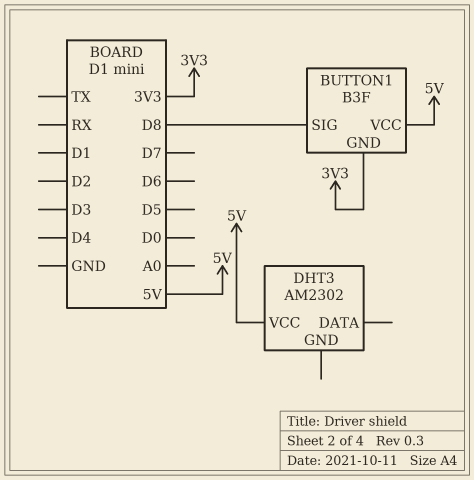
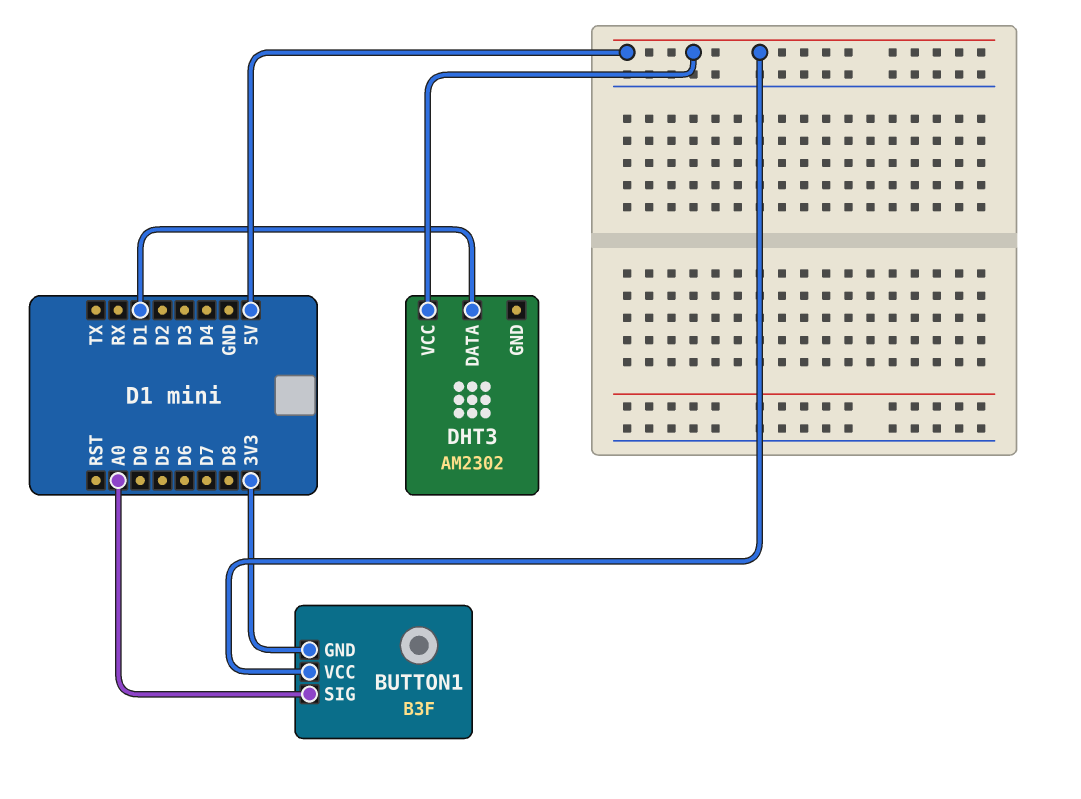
BUTTON1 pin SIG: D8 -> A0
DHT3 pin DATA: none -> D1

